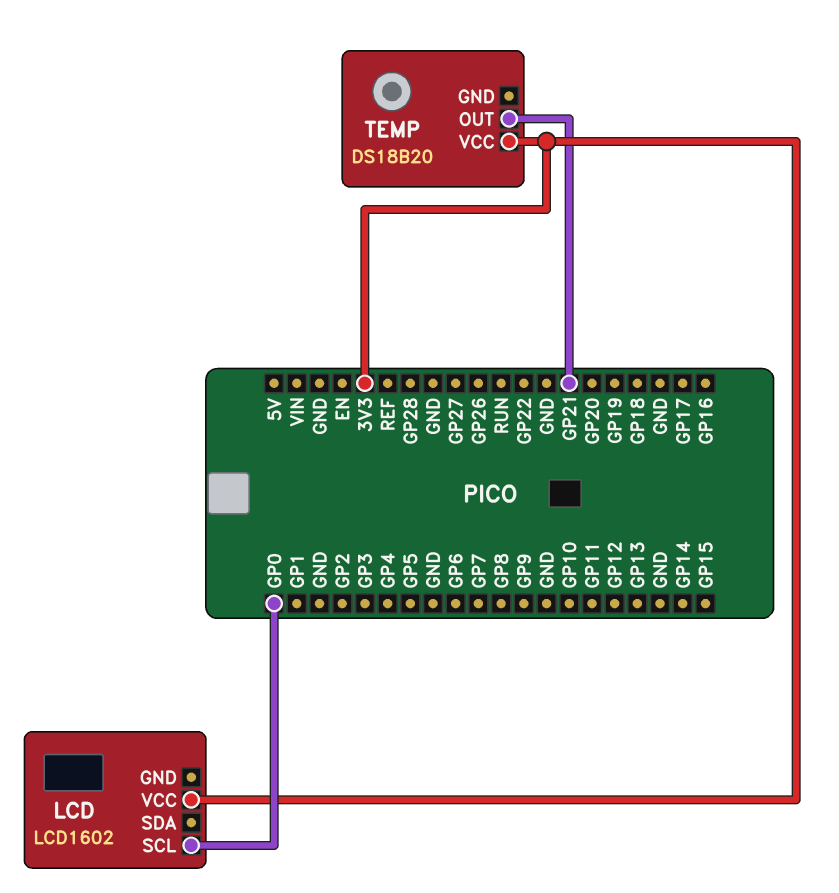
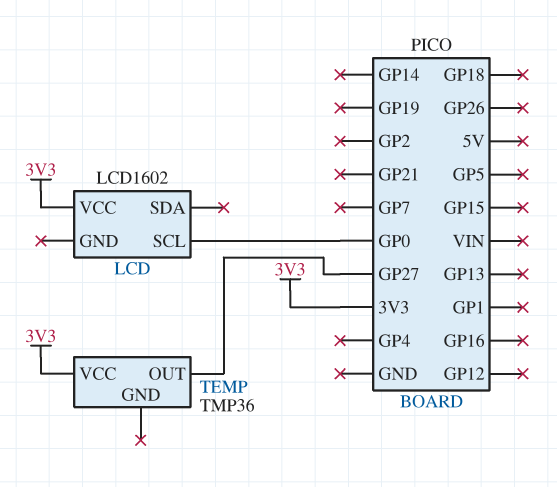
TEMP: DS18B20 -> TMP36
TEMP pin OUT: GP21 -> GP27

